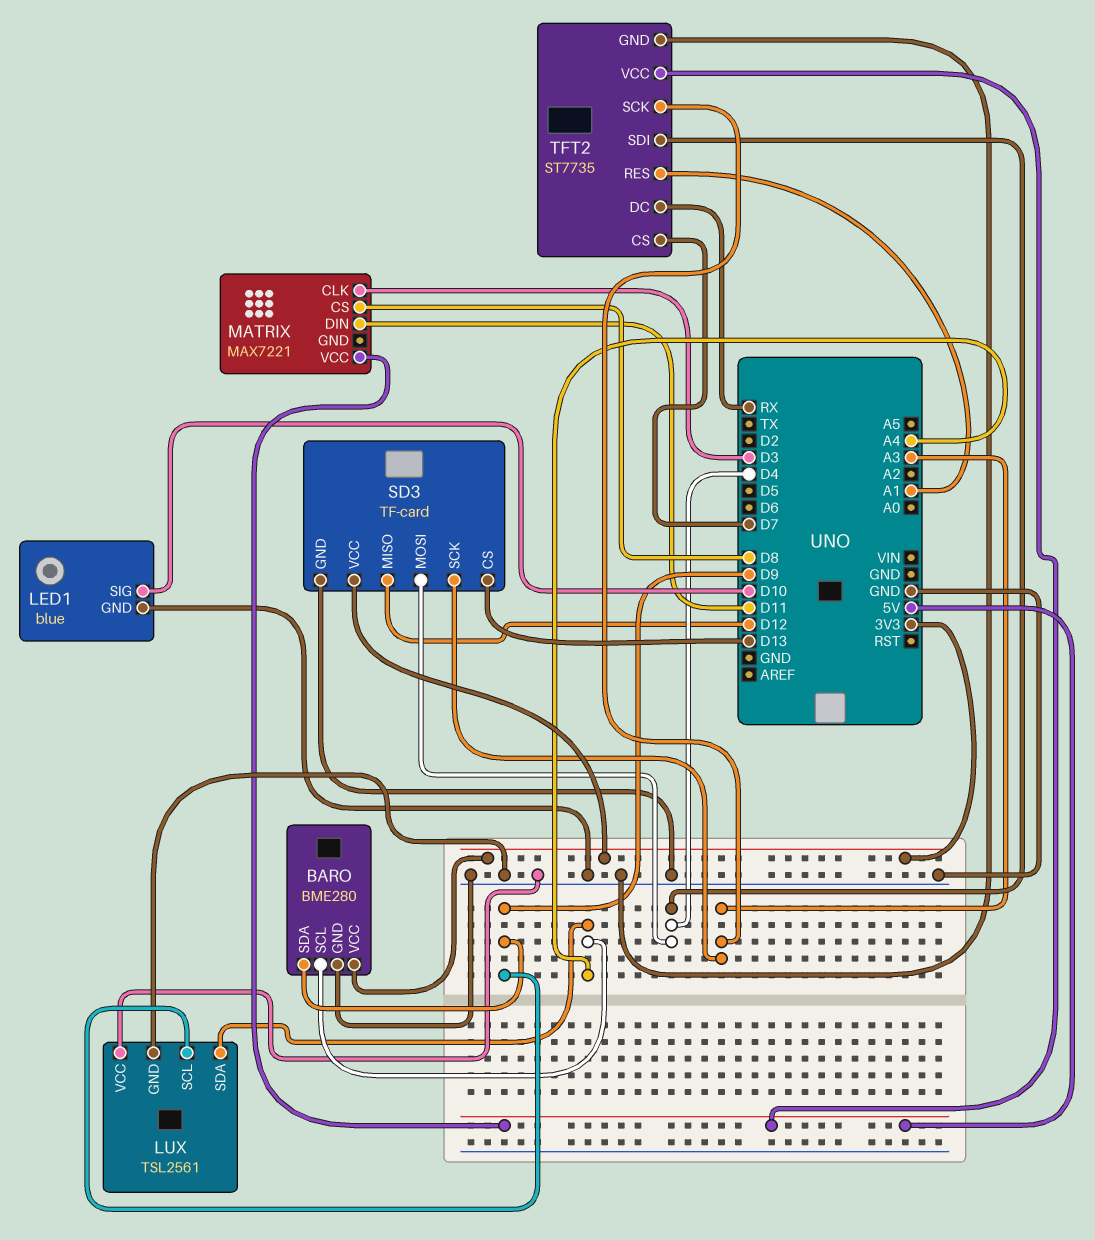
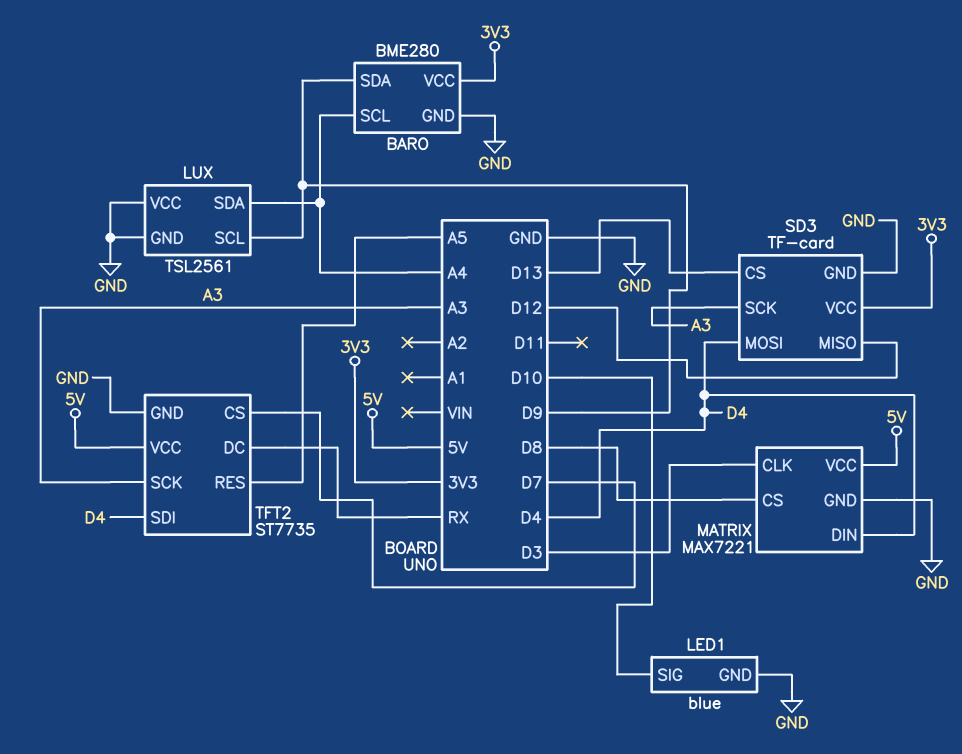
MATRIX pin DIN: D11 -> D4
MATRIX pin GND: none -> GND
TFT2 pin RES: A1 -> A5

